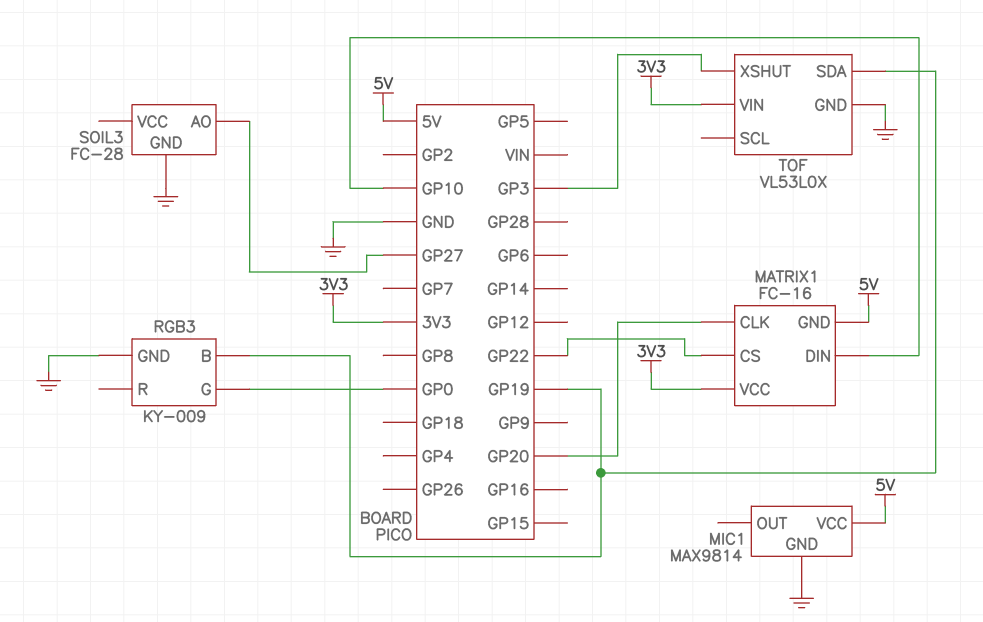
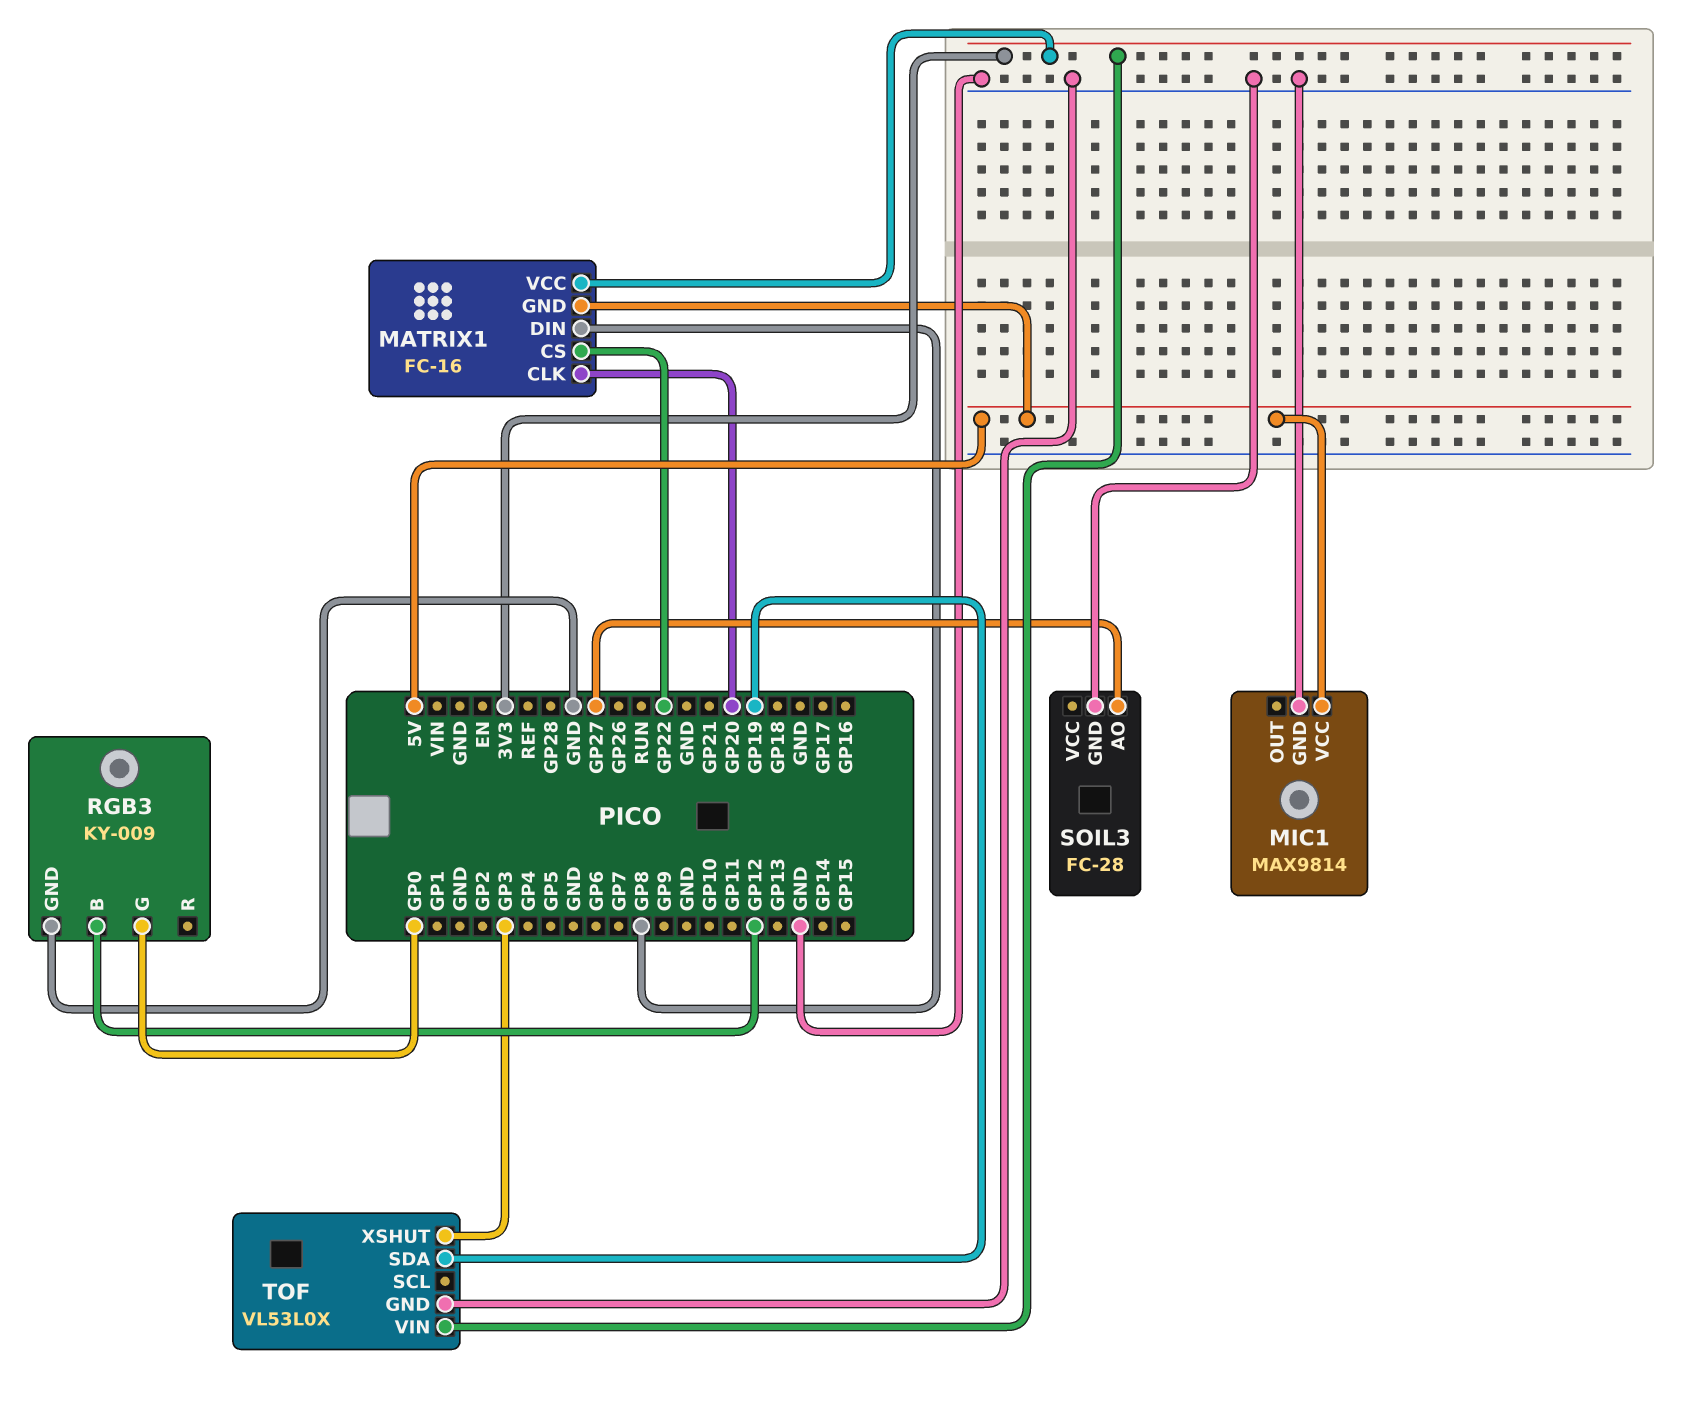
MATRIX1 pin DIN: GP10 -> GP8
RGB3 pin B: GP19 -> GP12

